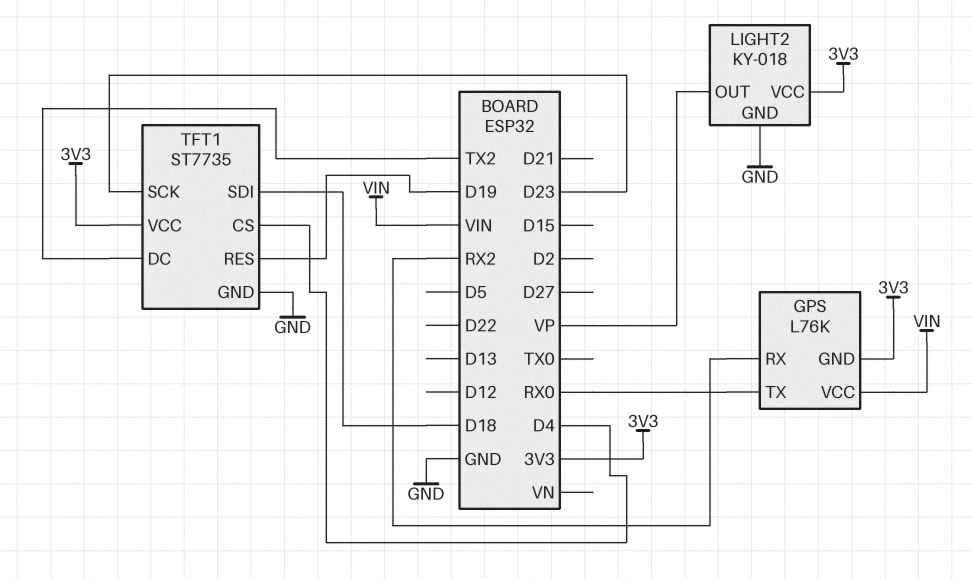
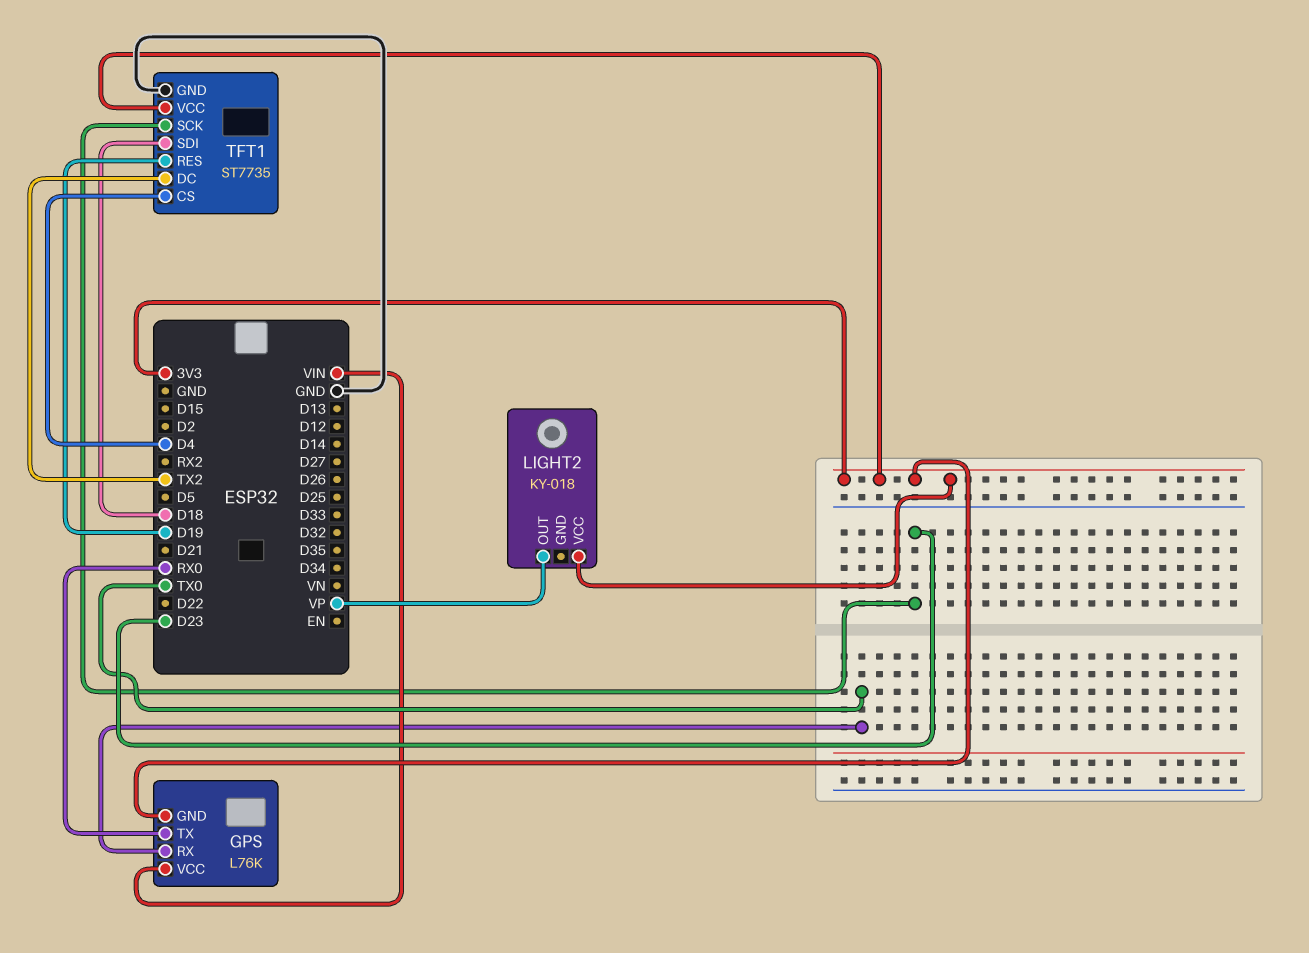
GPS pin RX: RX2 -> TX0
LIGHT2 pin GND: GND -> none

